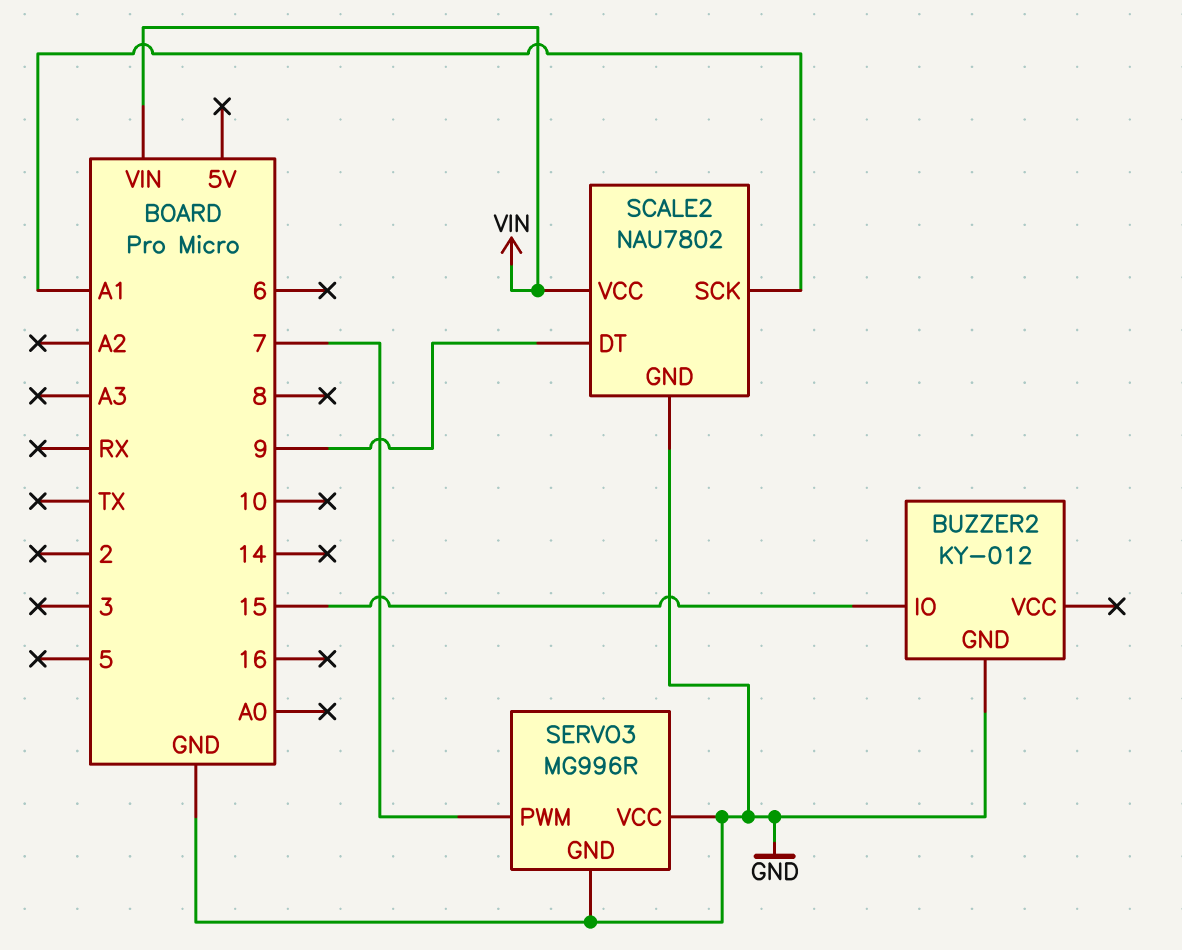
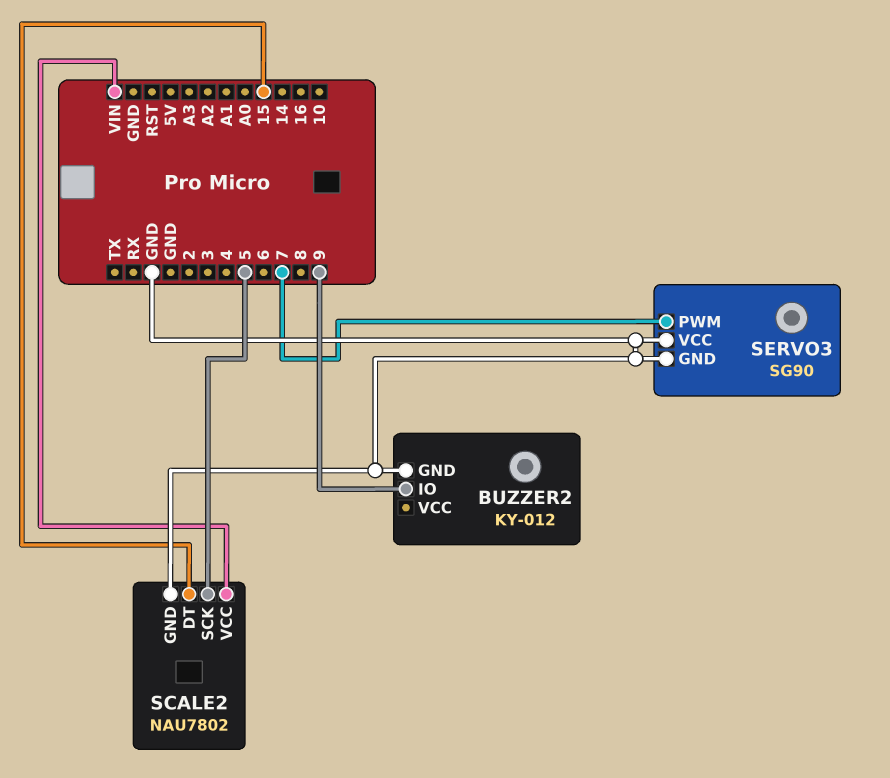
BUZZER2 pin IO: 15 -> 9
SCALE2 pin DT: 9 -> 15
SCALE2 pin SCK: A1 -> 5
SERVO3: MG996R -> SG90

